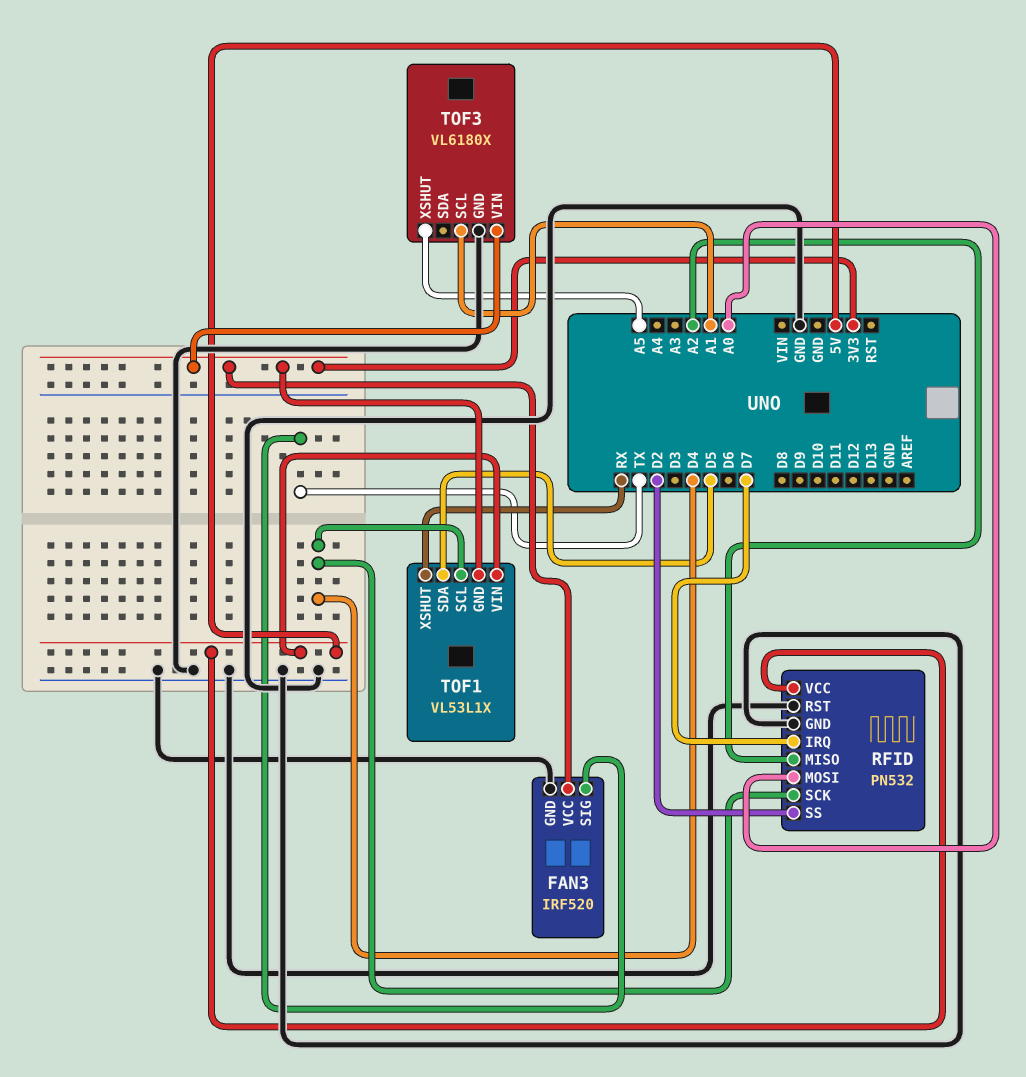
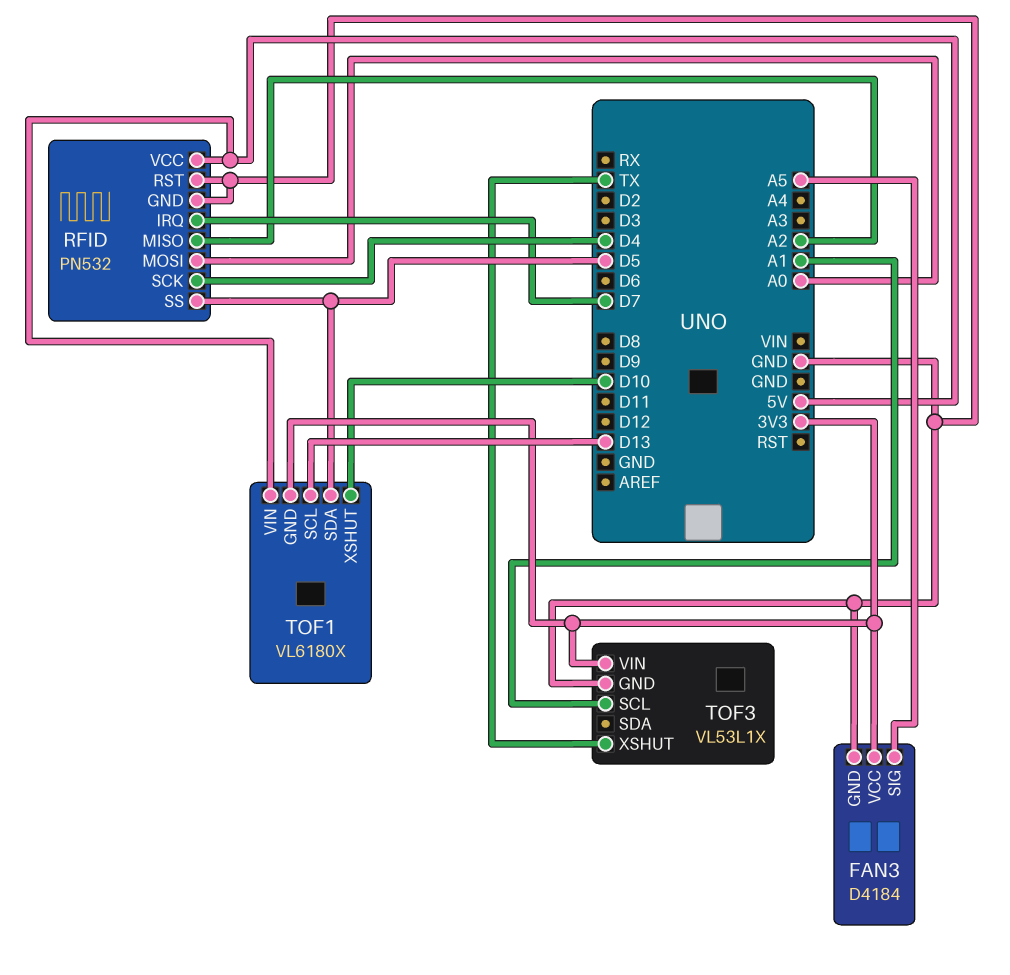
FAN3: IRF520 -> D4184
FAN3 pin SIG: TX -> A5
RFID pin SS: D2 -> D5
TOF1: VL53L1X -> VL6180X
TOF1 pin SCL: D4 -> D13
TOF1 pin XSHUT: RX -> D10
TOF3: VL6180X -> VL53L1X
TOF3 pin XSHUT: A5 -> TX

